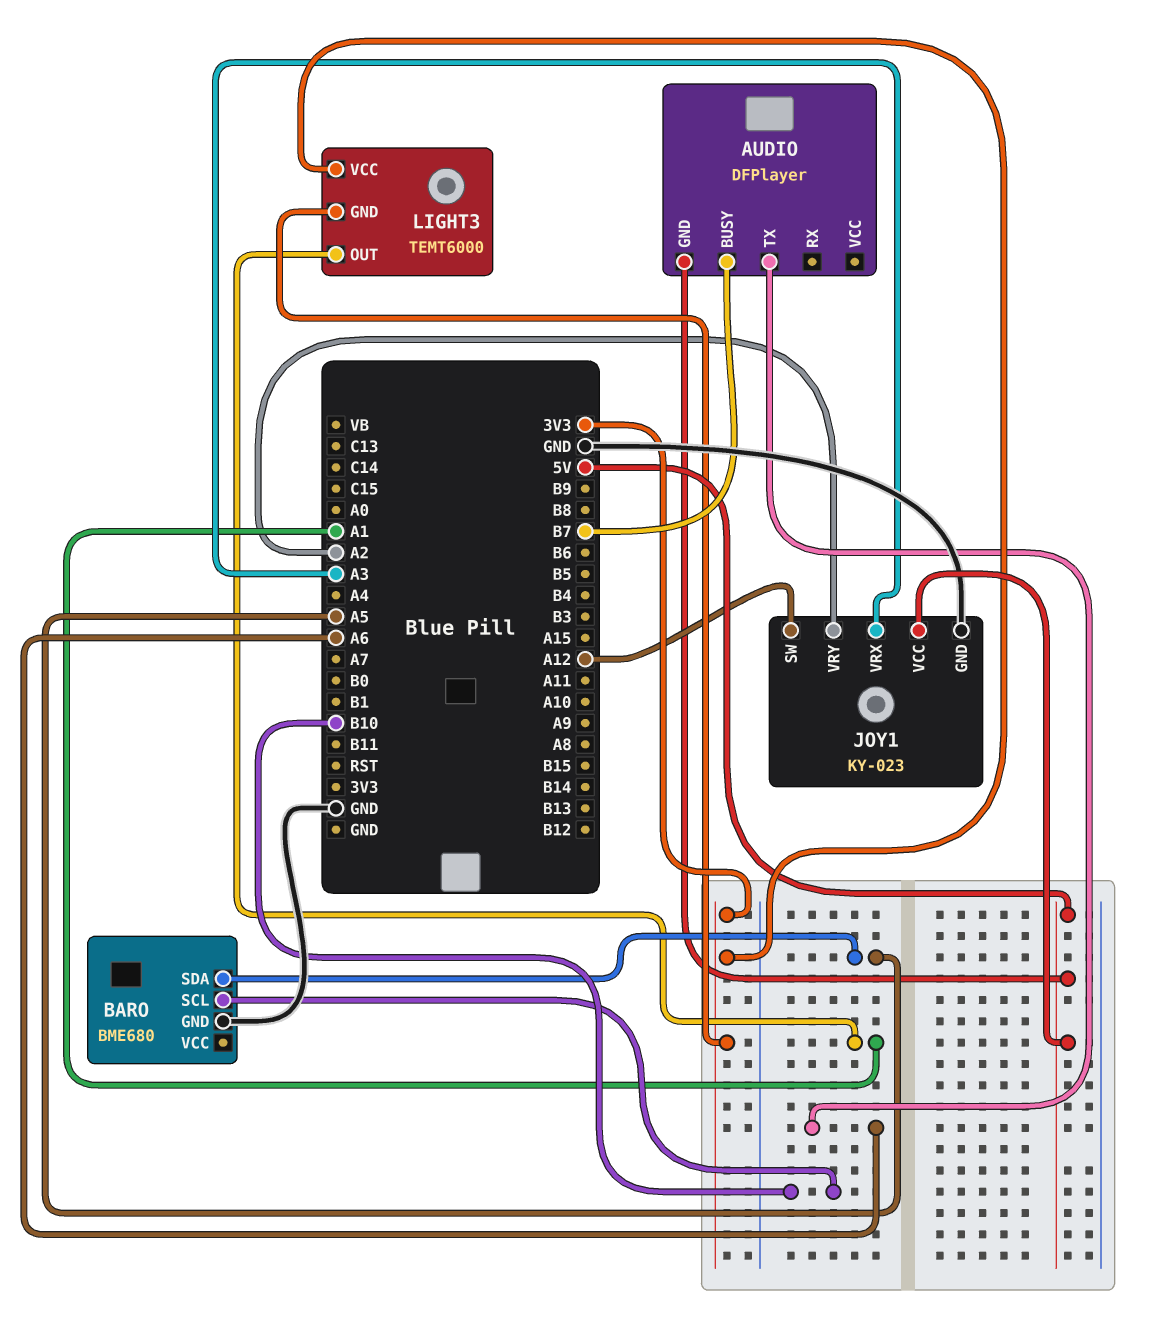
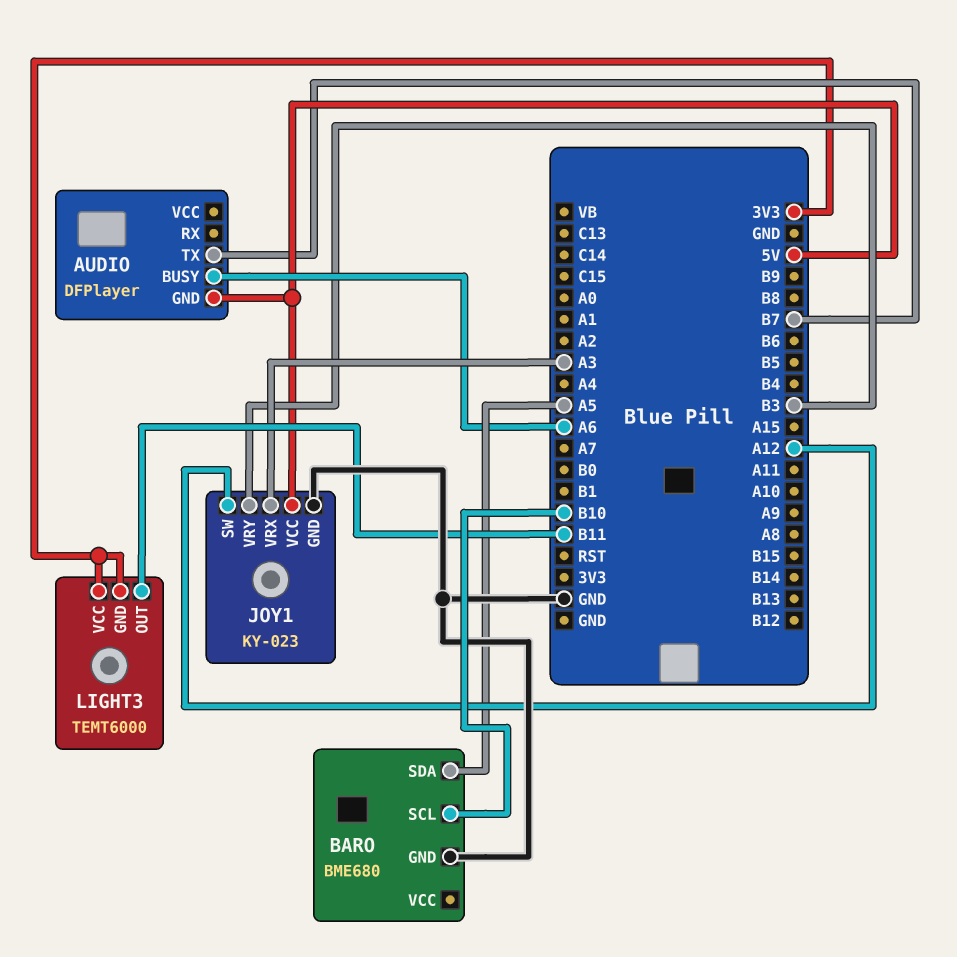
AUDIO pin BUSY: B7 -> A6
AUDIO pin TX: A6 -> B7
JOY1 pin VRY: A2 -> B3
LIGHT3 pin OUT: A1 -> B11

